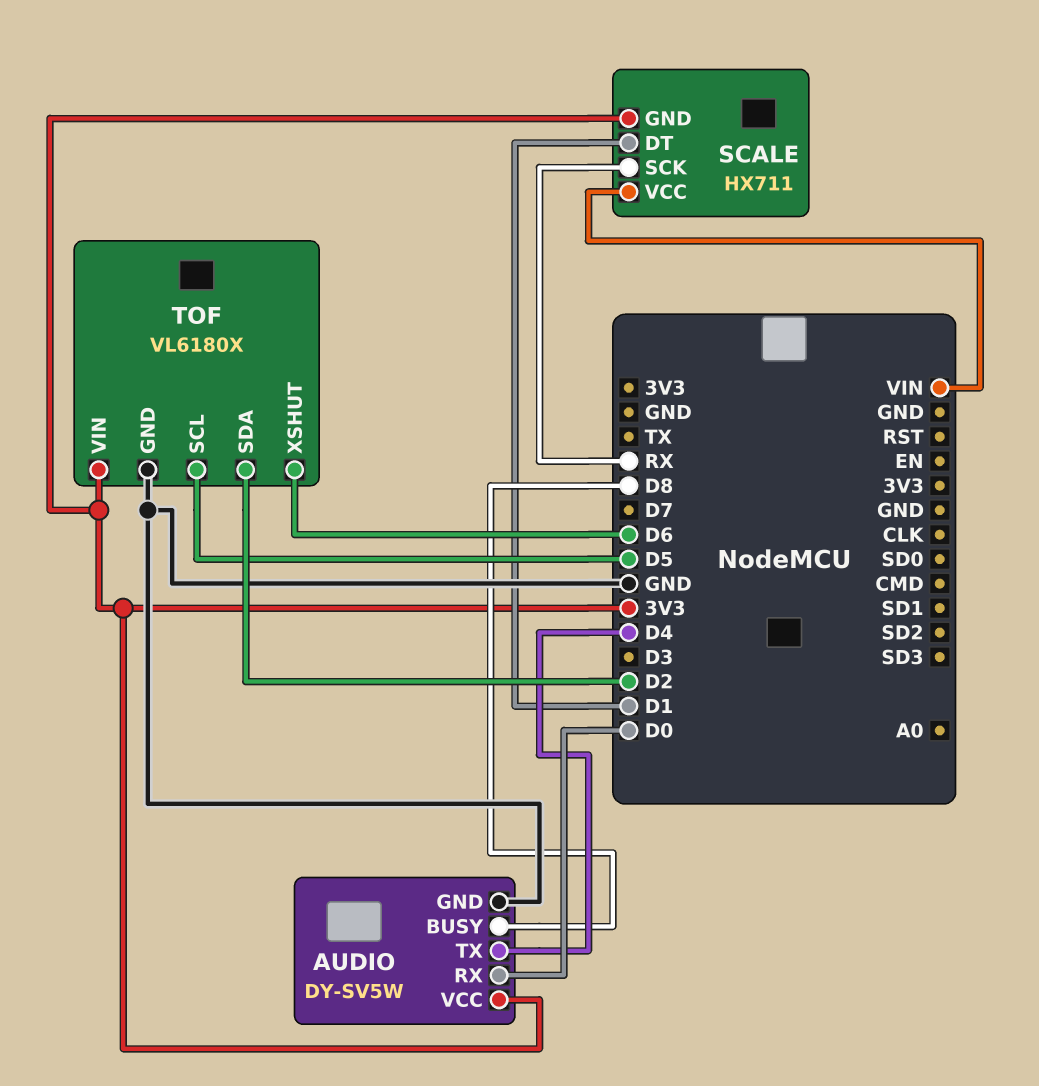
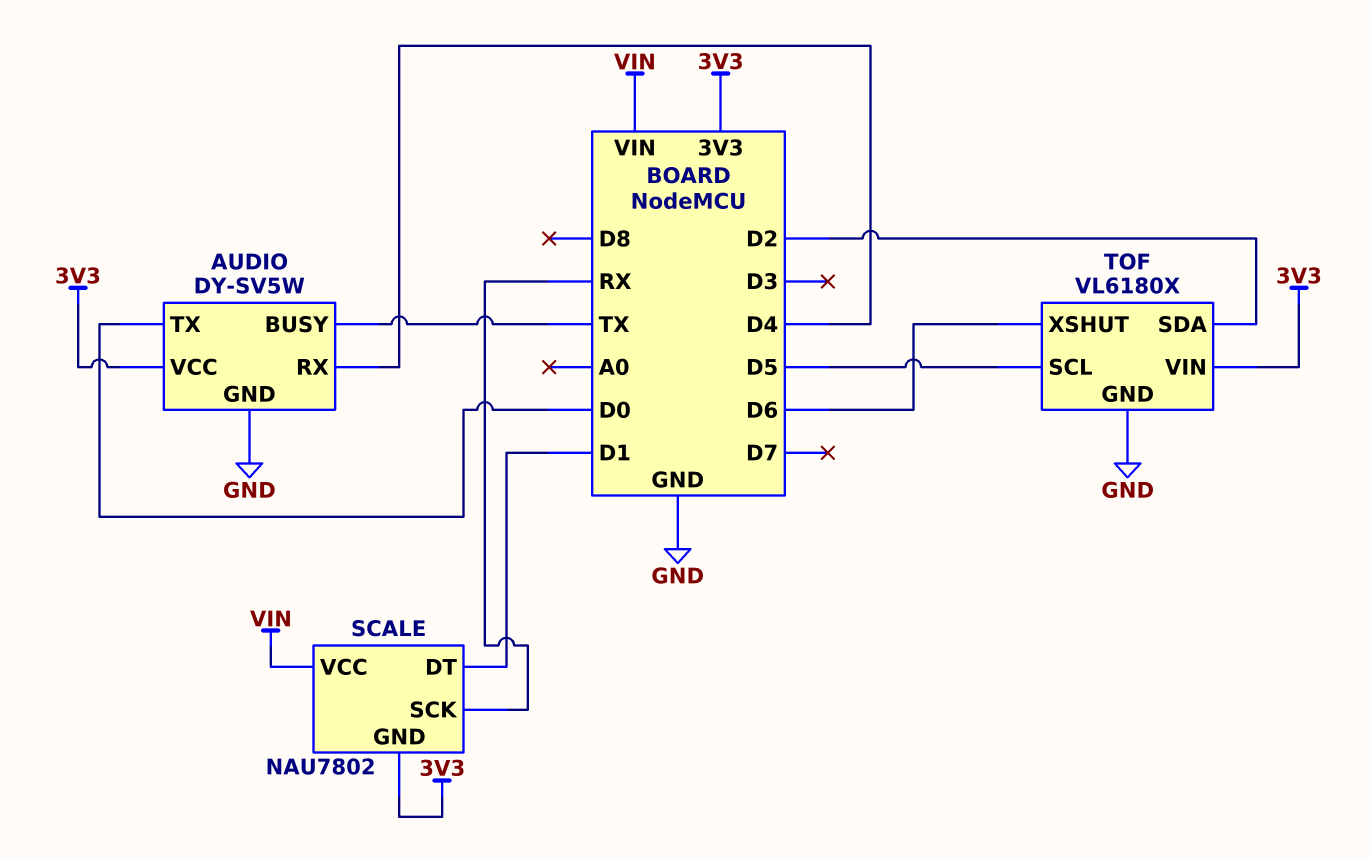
AUDIO pin BUSY: D8 -> TX
AUDIO pin RX: D0 -> D4
AUDIO pin TX: D4 -> D0
SCALE: HX711 -> NAU7802

